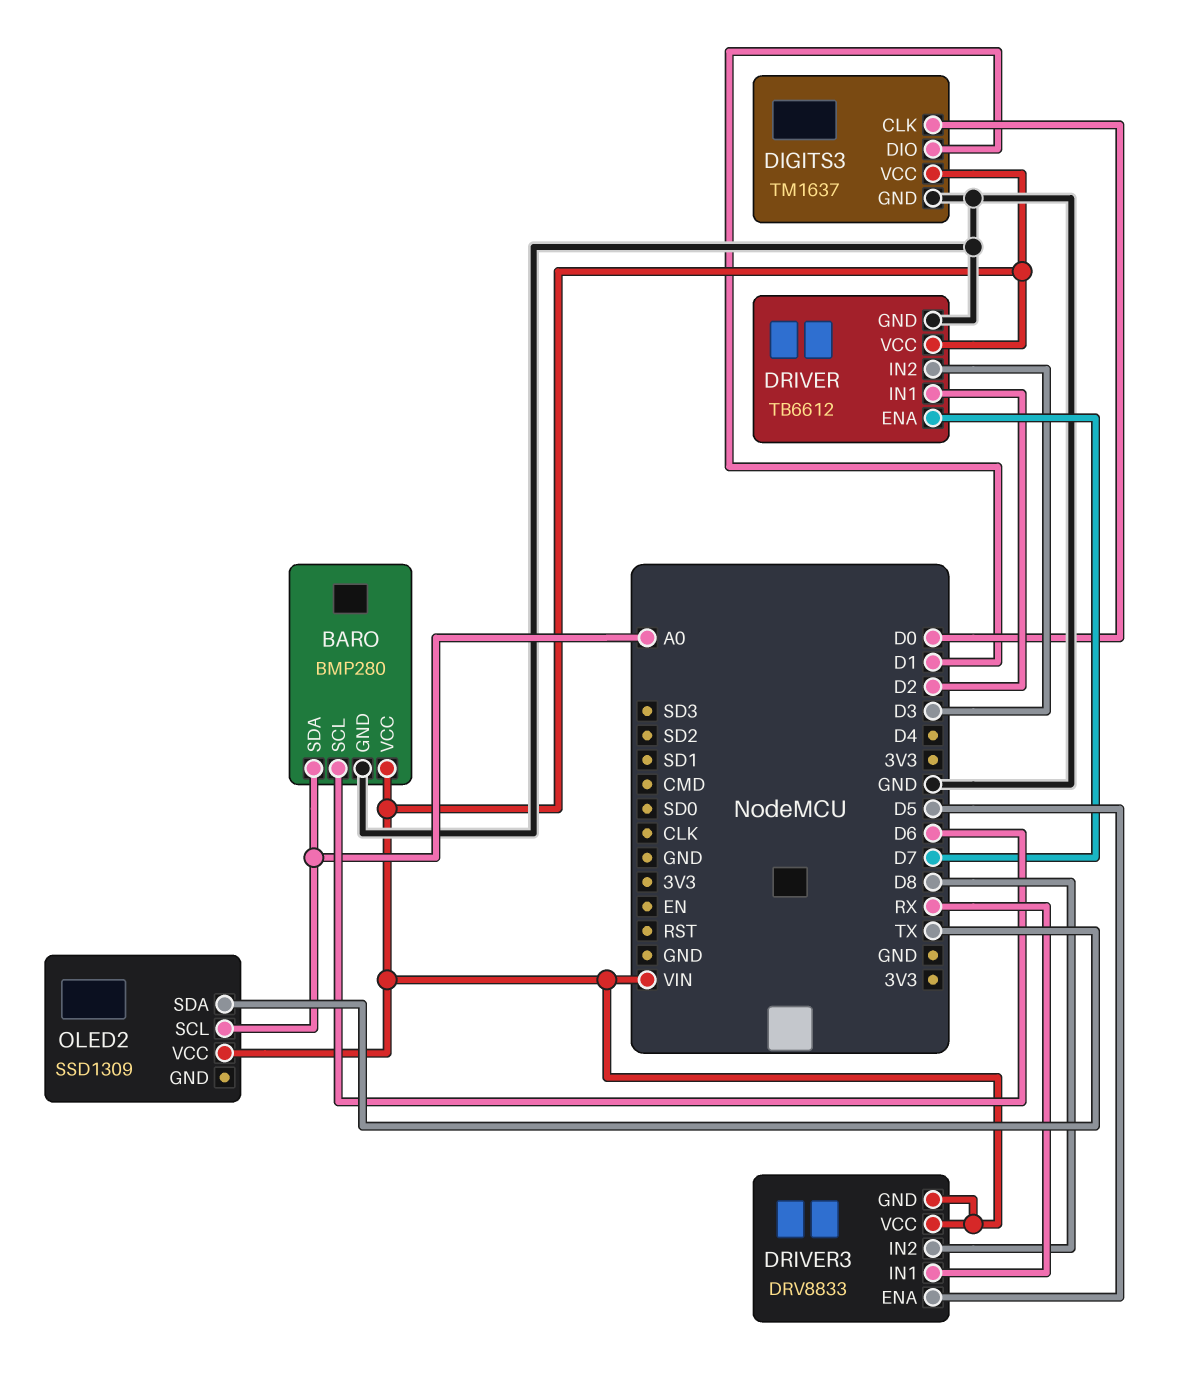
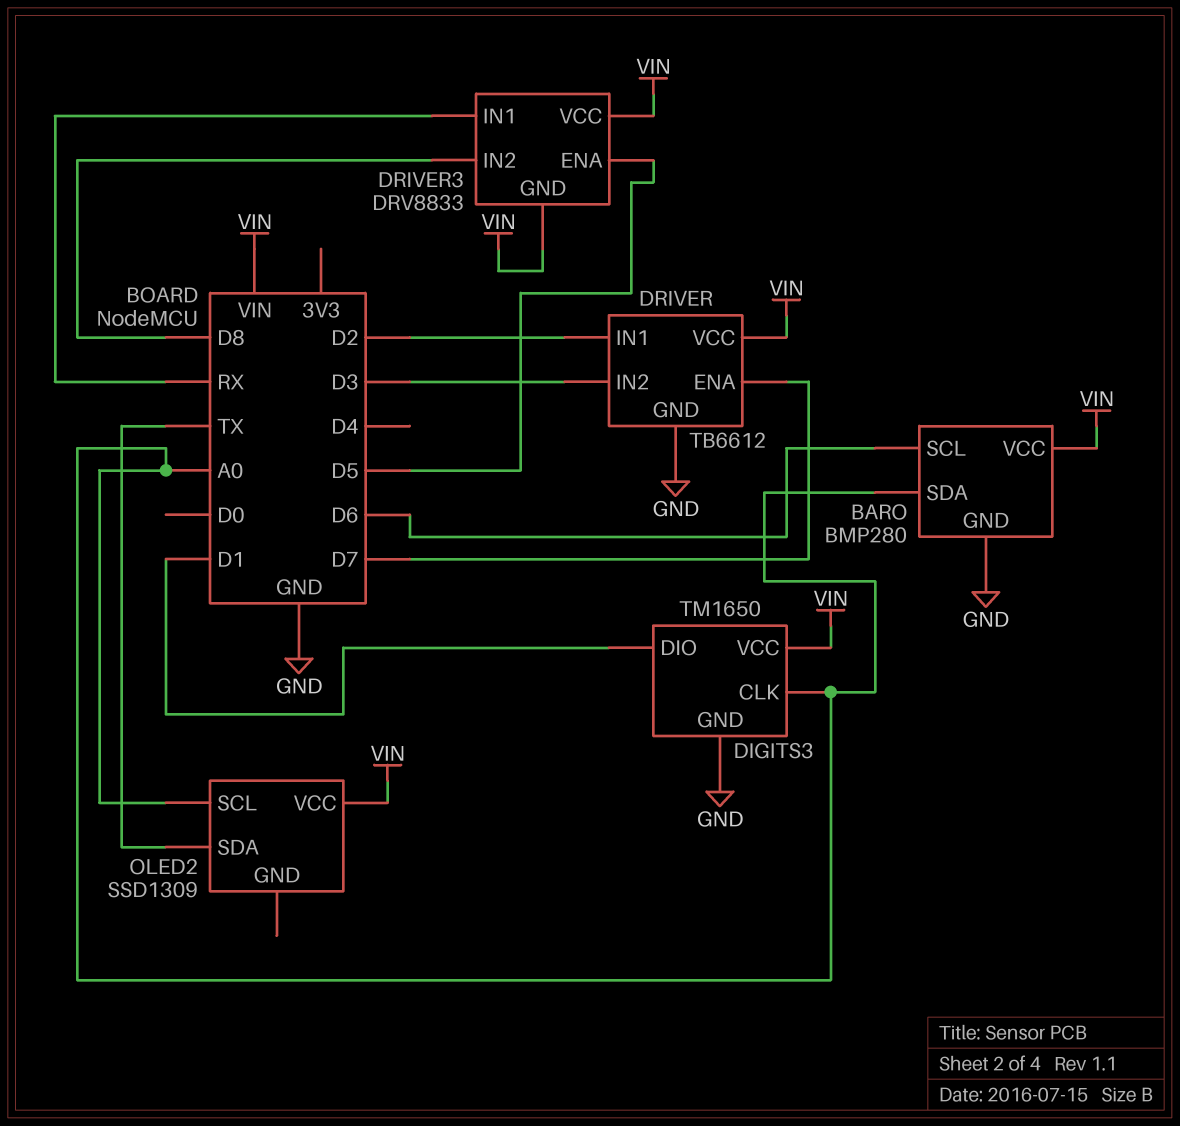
DIGITS3: TM1637 -> TM1650
DIGITS3 pin CLK: D0 -> A0

